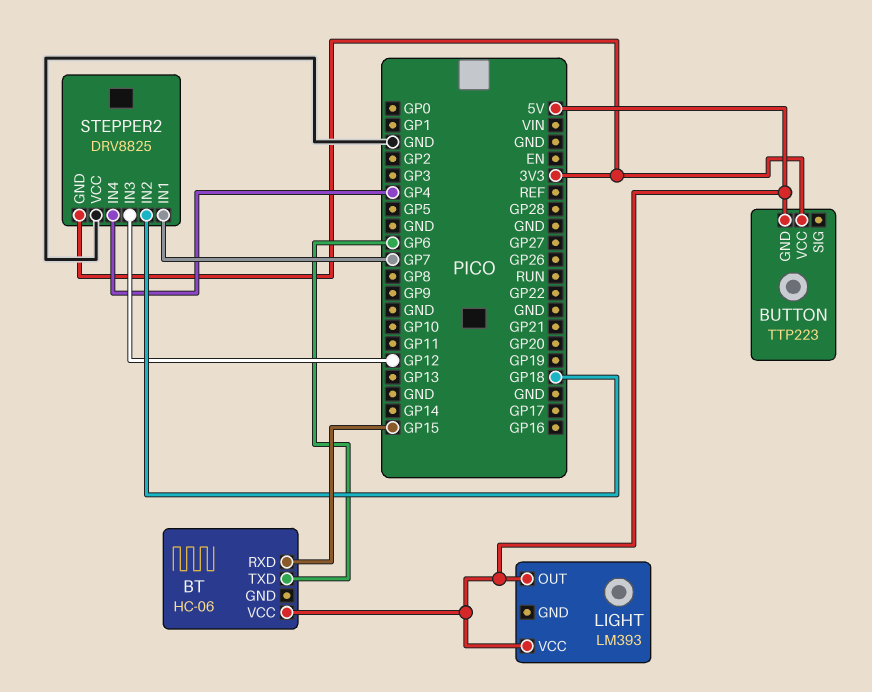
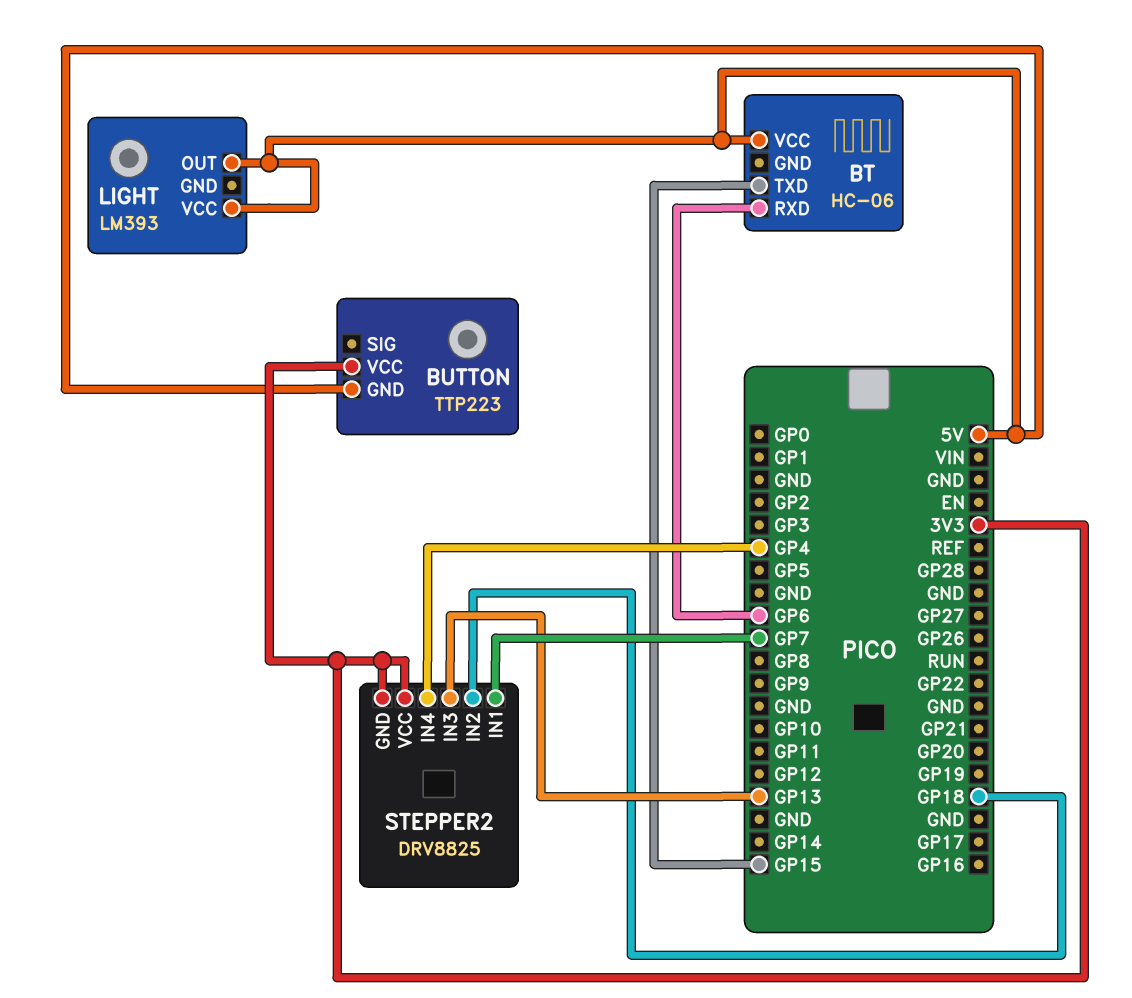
BT pin RXD: GP15 -> GP6
BT pin TXD: GP6 -> GP15
STEPPER2 pin IN3: GP12 -> GP13
STEPPER2 pin VCC: GND -> 3V3

